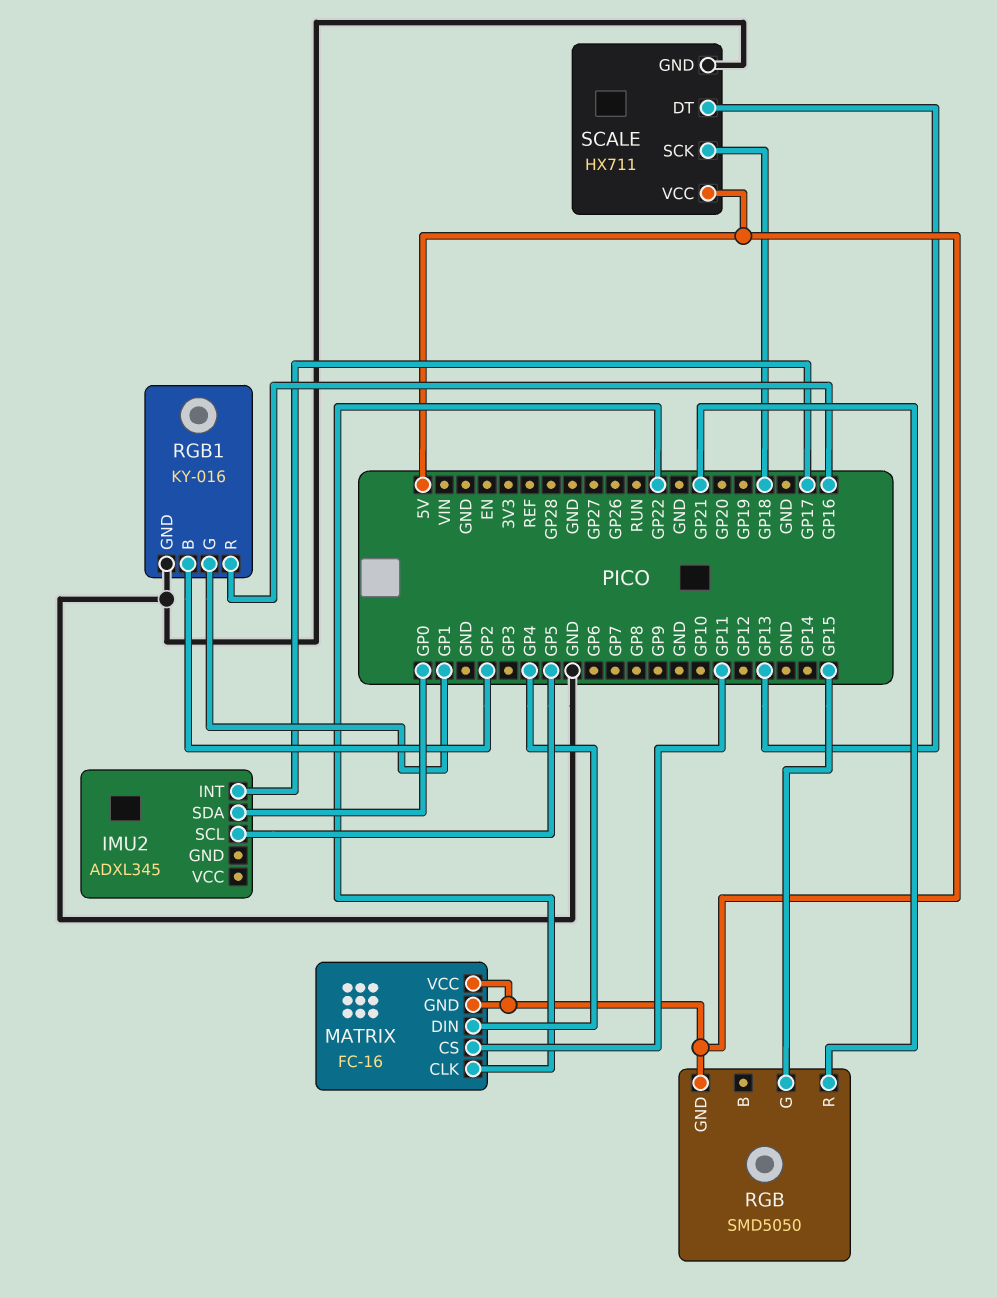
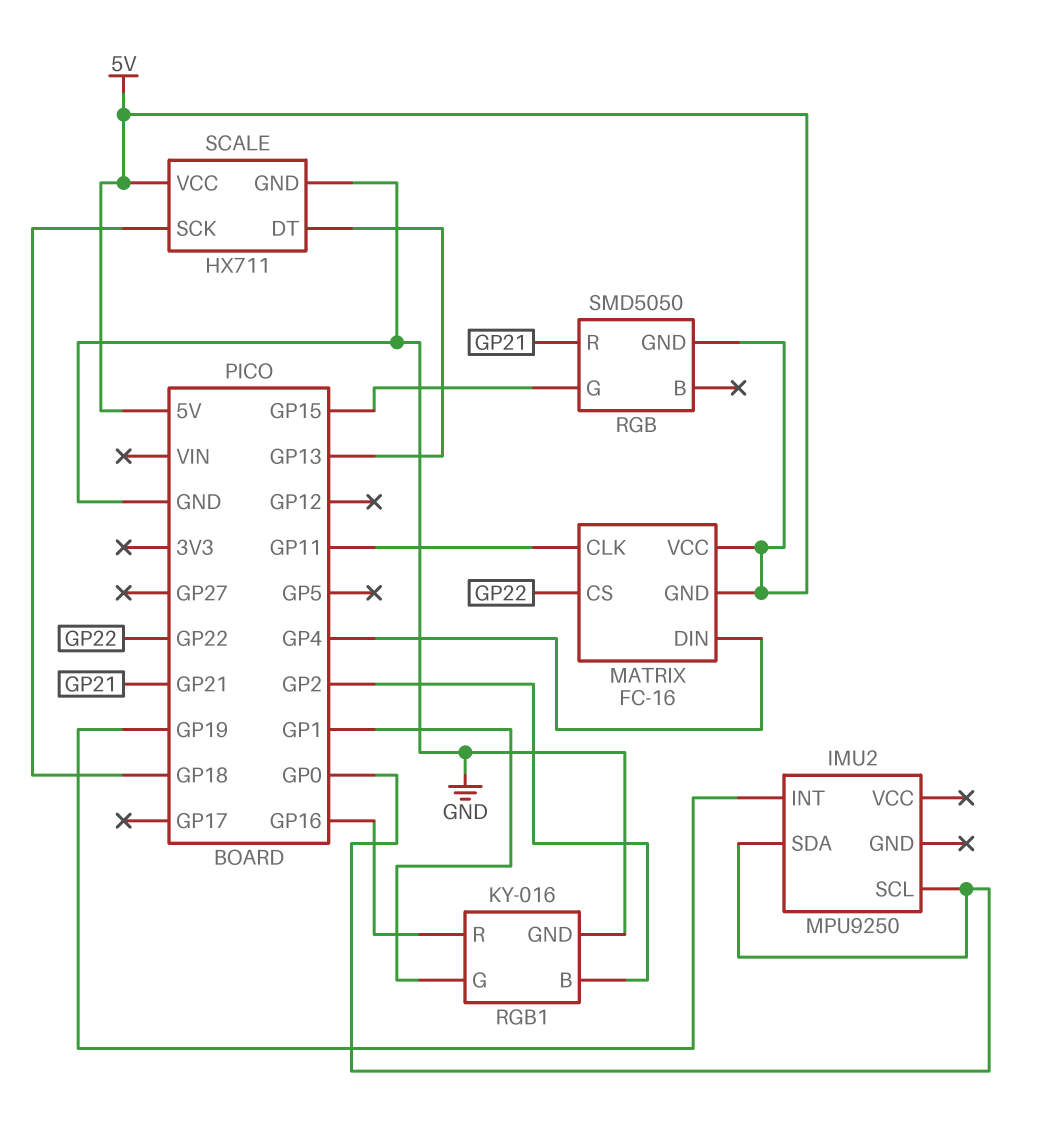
IMU2: ADXL345 -> MPU9250
IMU2 pin INT: GP17 -> GP19
IMU2 pin SCL: GP5 -> GP0
MATRIX pin CLK: GP22 -> GP11
MATRIX pin CS: GP11 -> GP22

